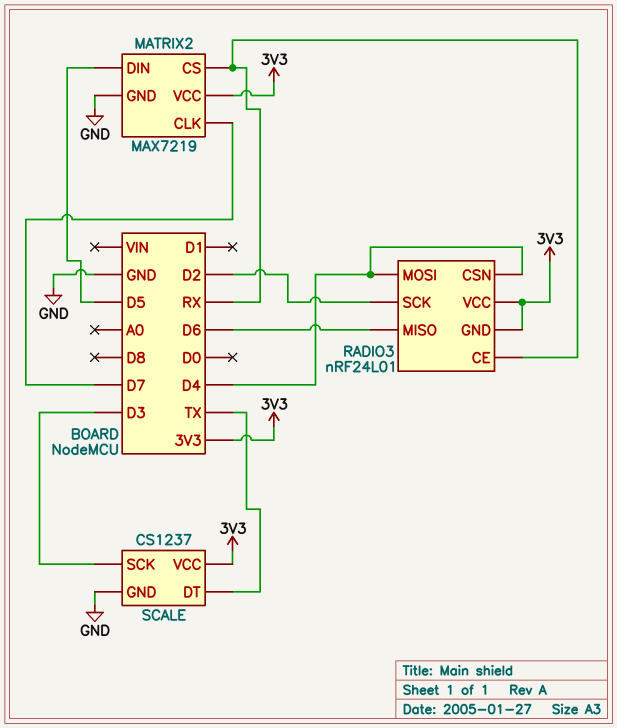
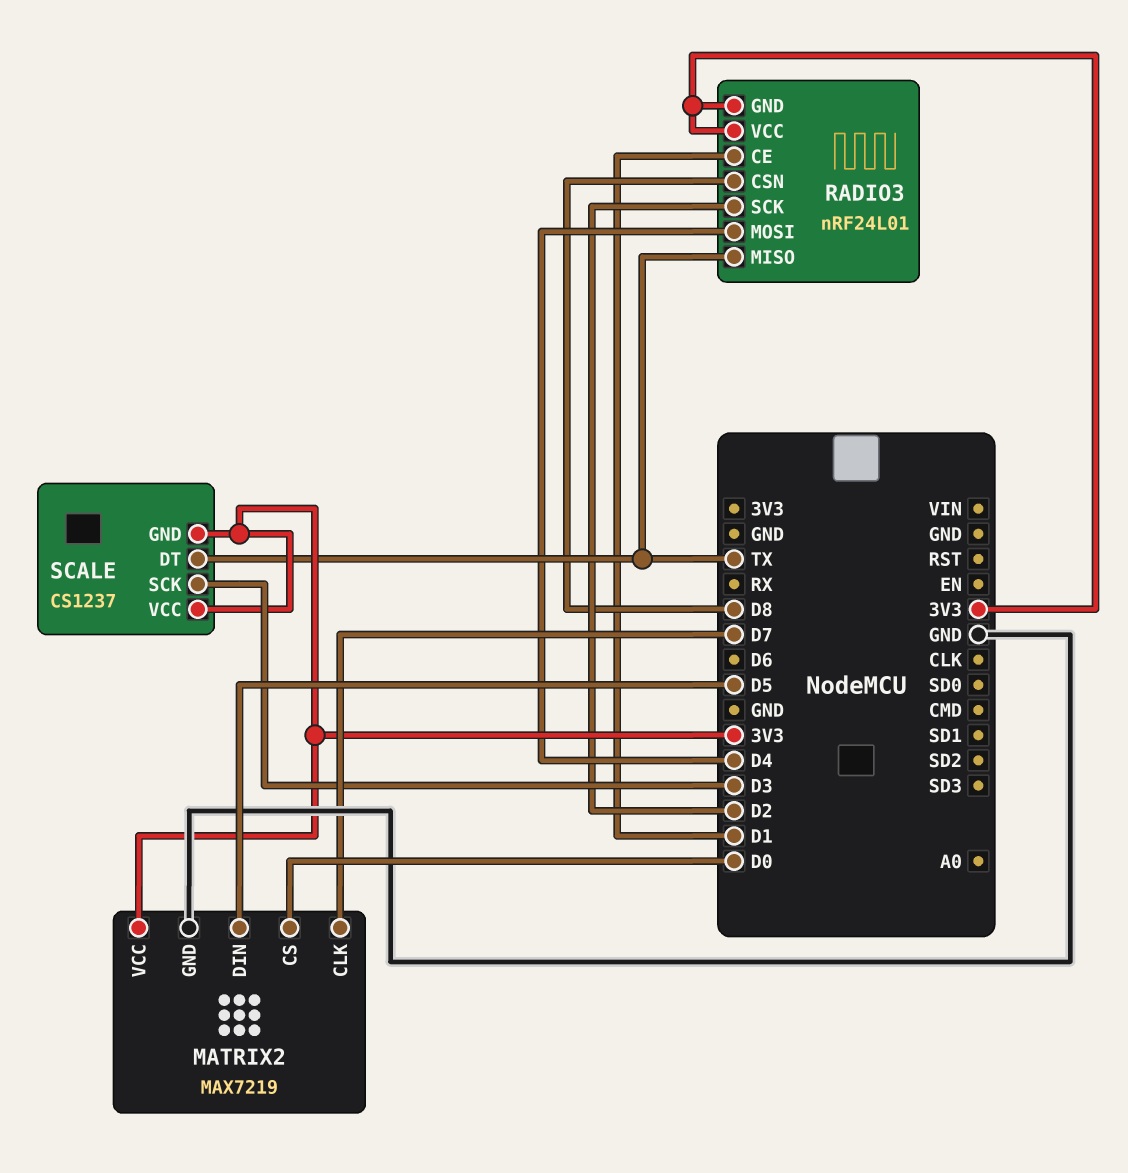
MATRIX2 pin CS: RX -> D0
RADIO3 pin CE: RX -> D1
RADIO3 pin CSN: D4 -> D8
RADIO3 pin MISO: D6 -> TX
SCALE pin GND: GND -> 3V3

